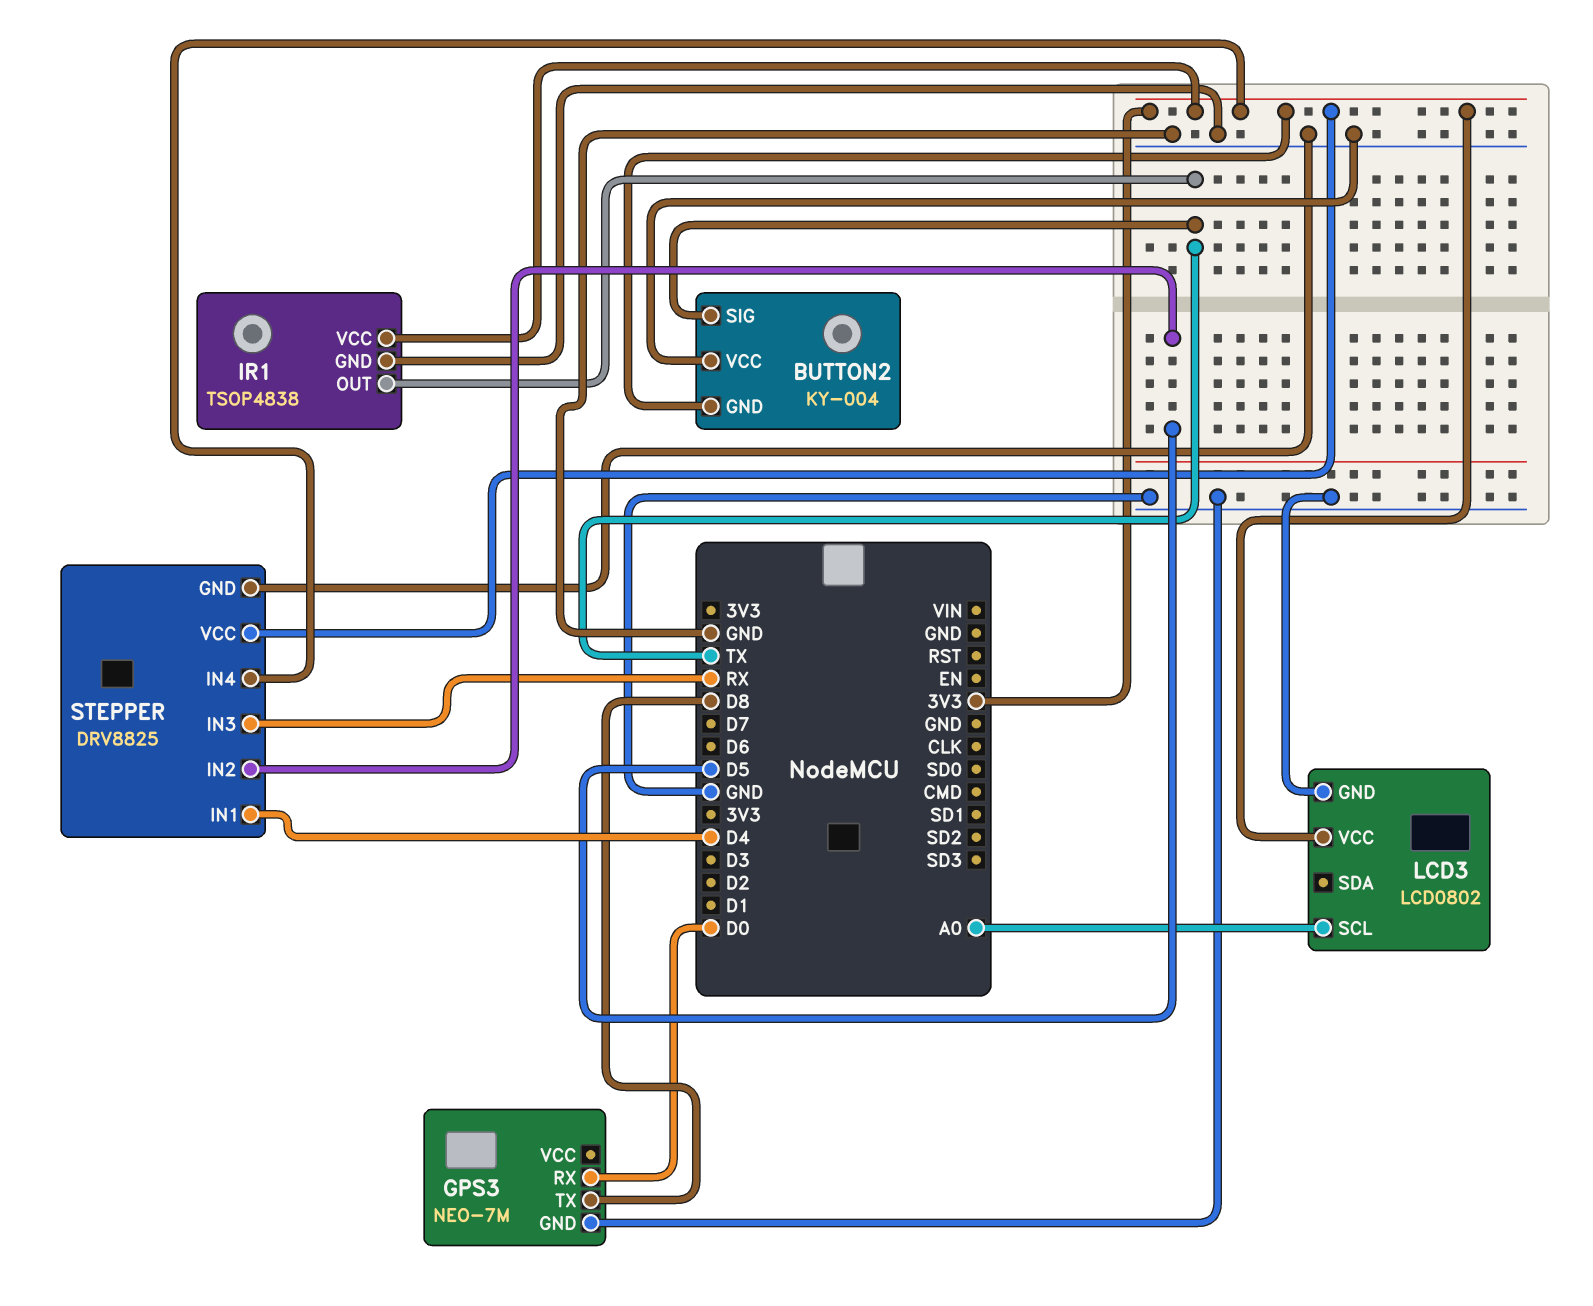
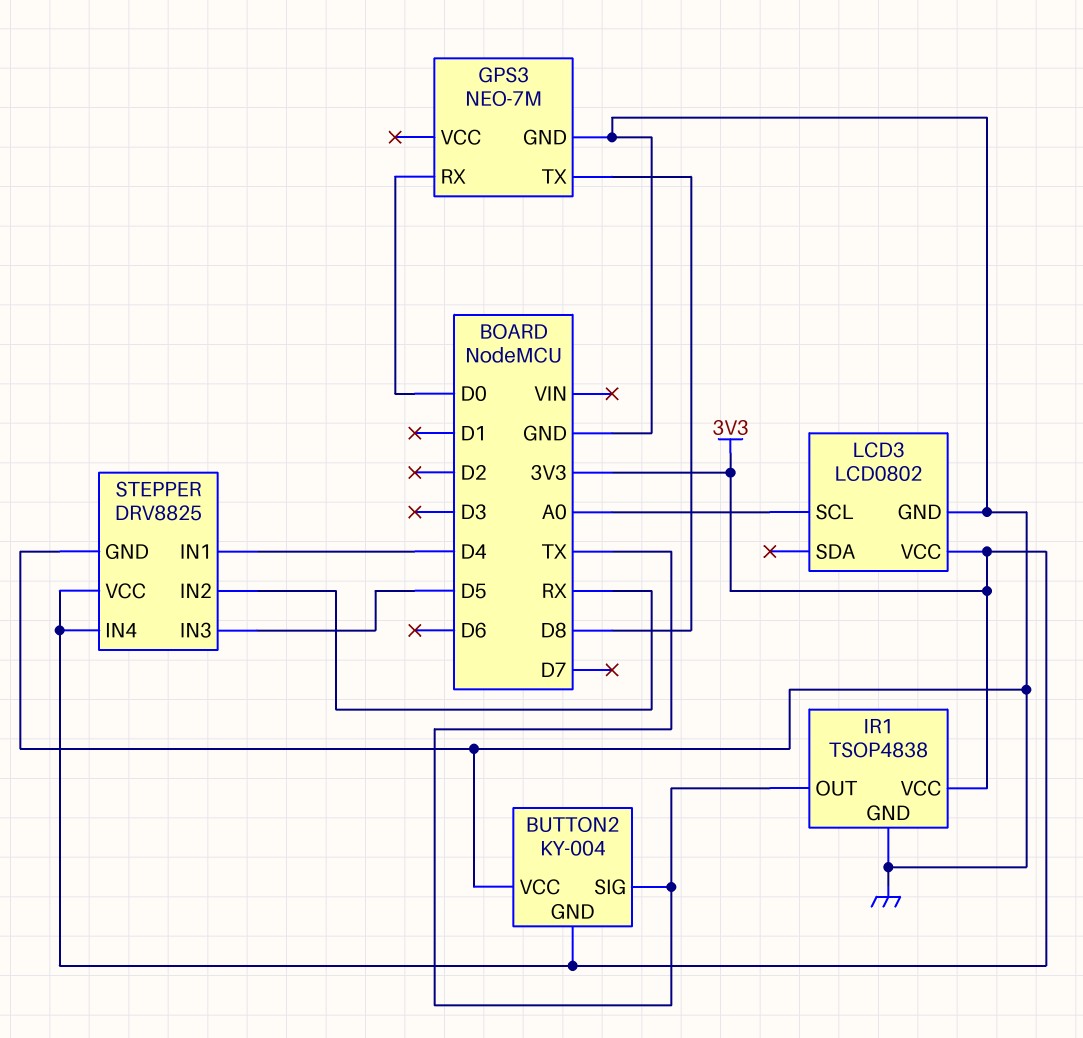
STEPPER pin IN2: D5 -> RX
STEPPER pin IN3: RX -> D5

